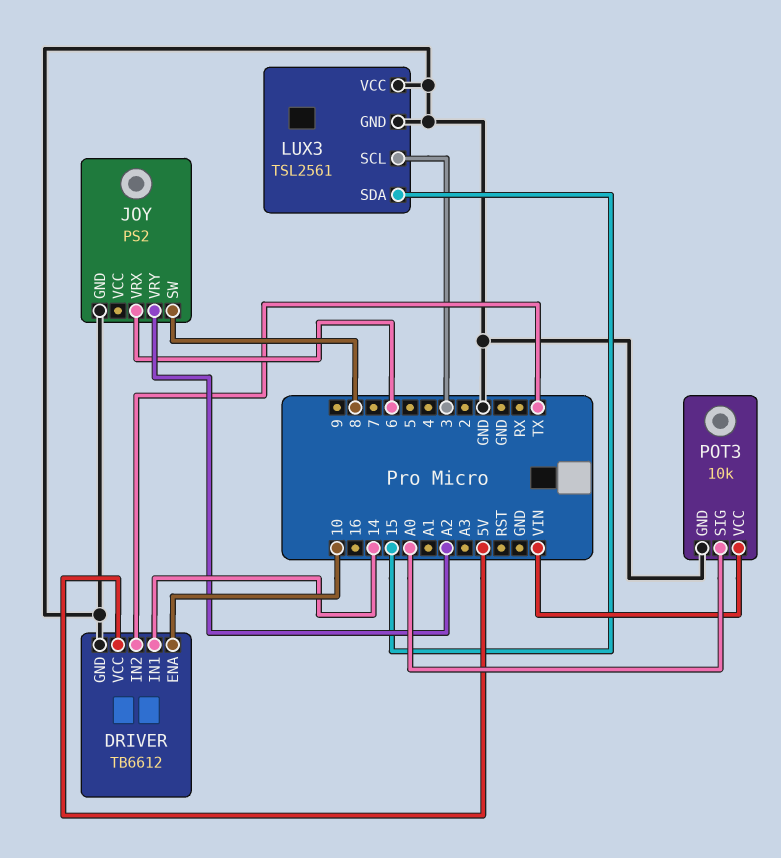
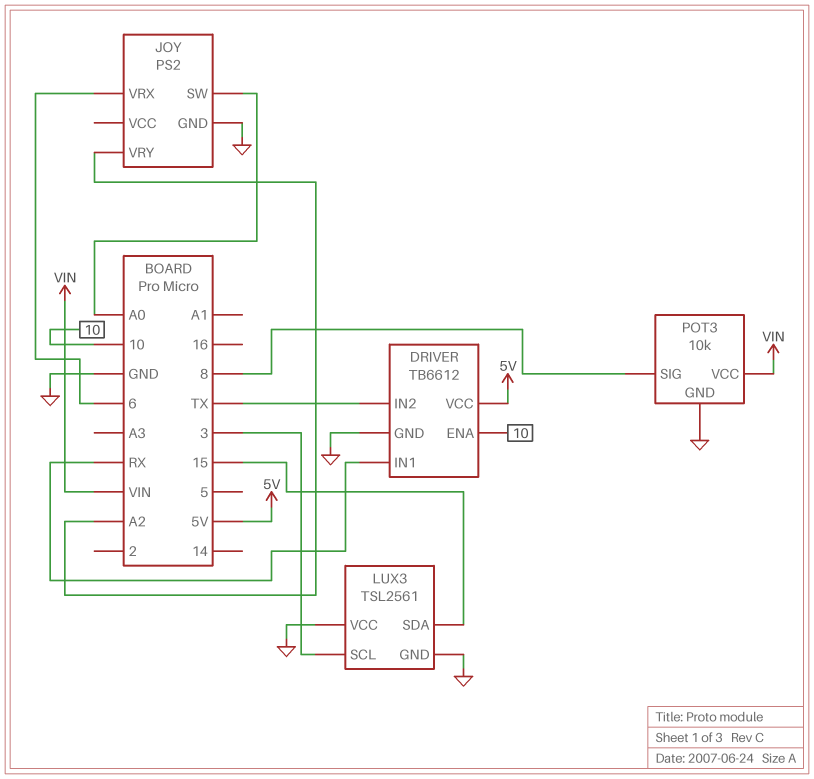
DRIVER pin IN1: 14 -> RX
JOY pin SW: 8 -> A0
POT3 pin SIG: A0 -> 8

